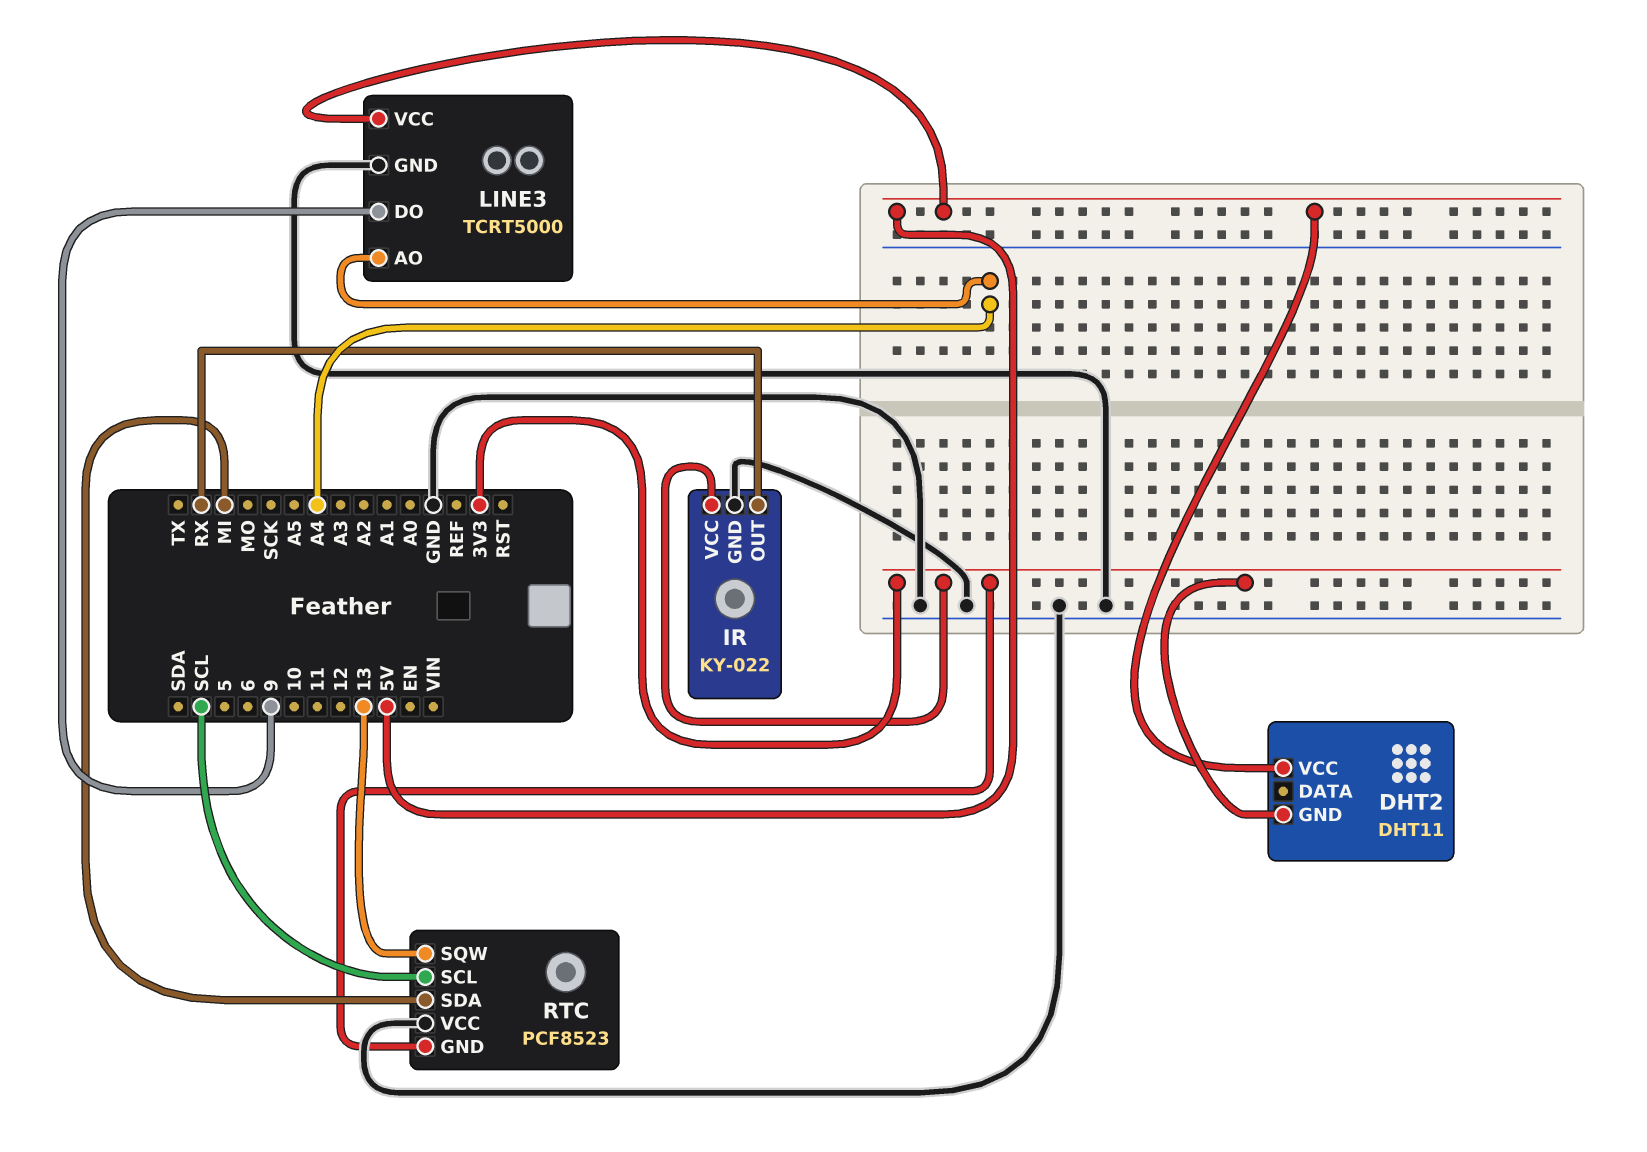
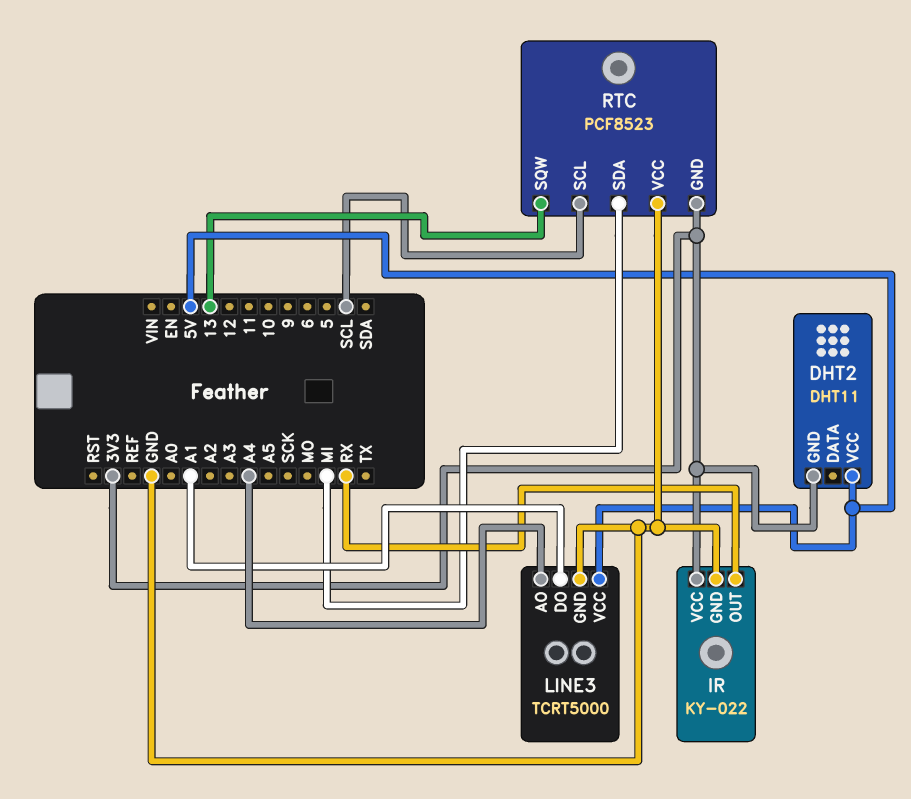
LINE3 pin DO: 9 -> A1

